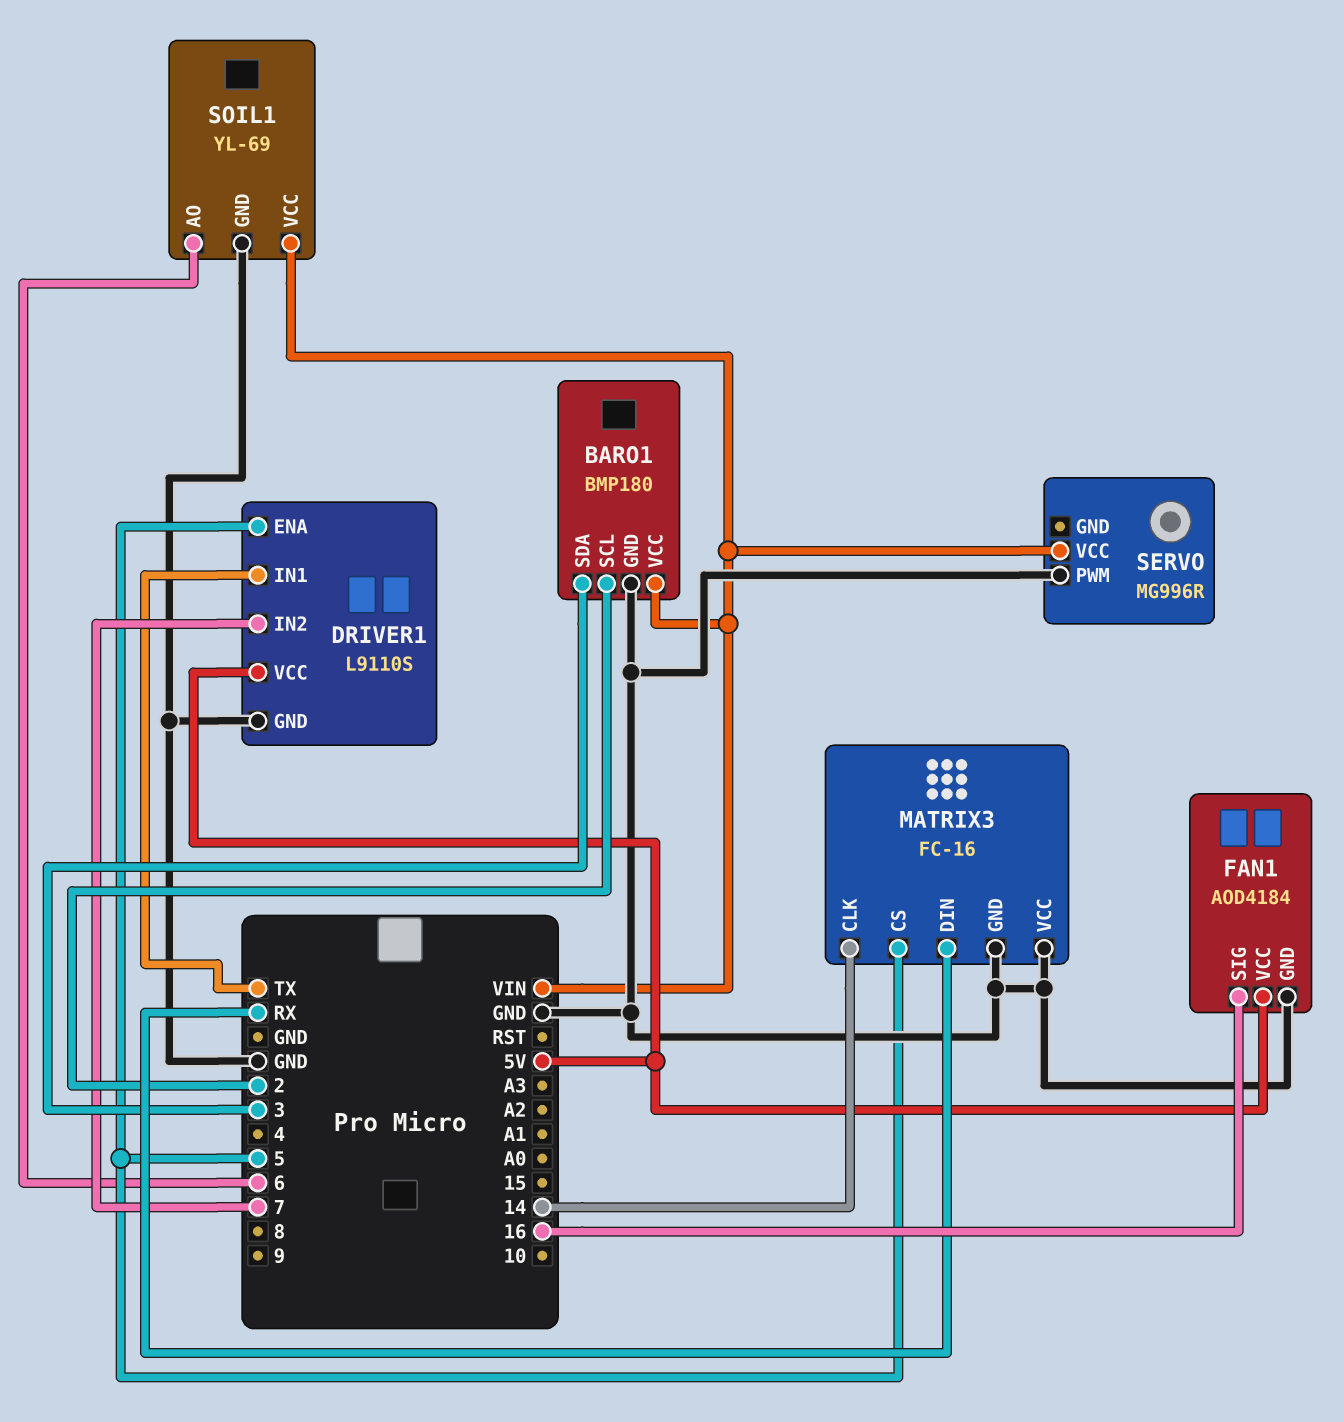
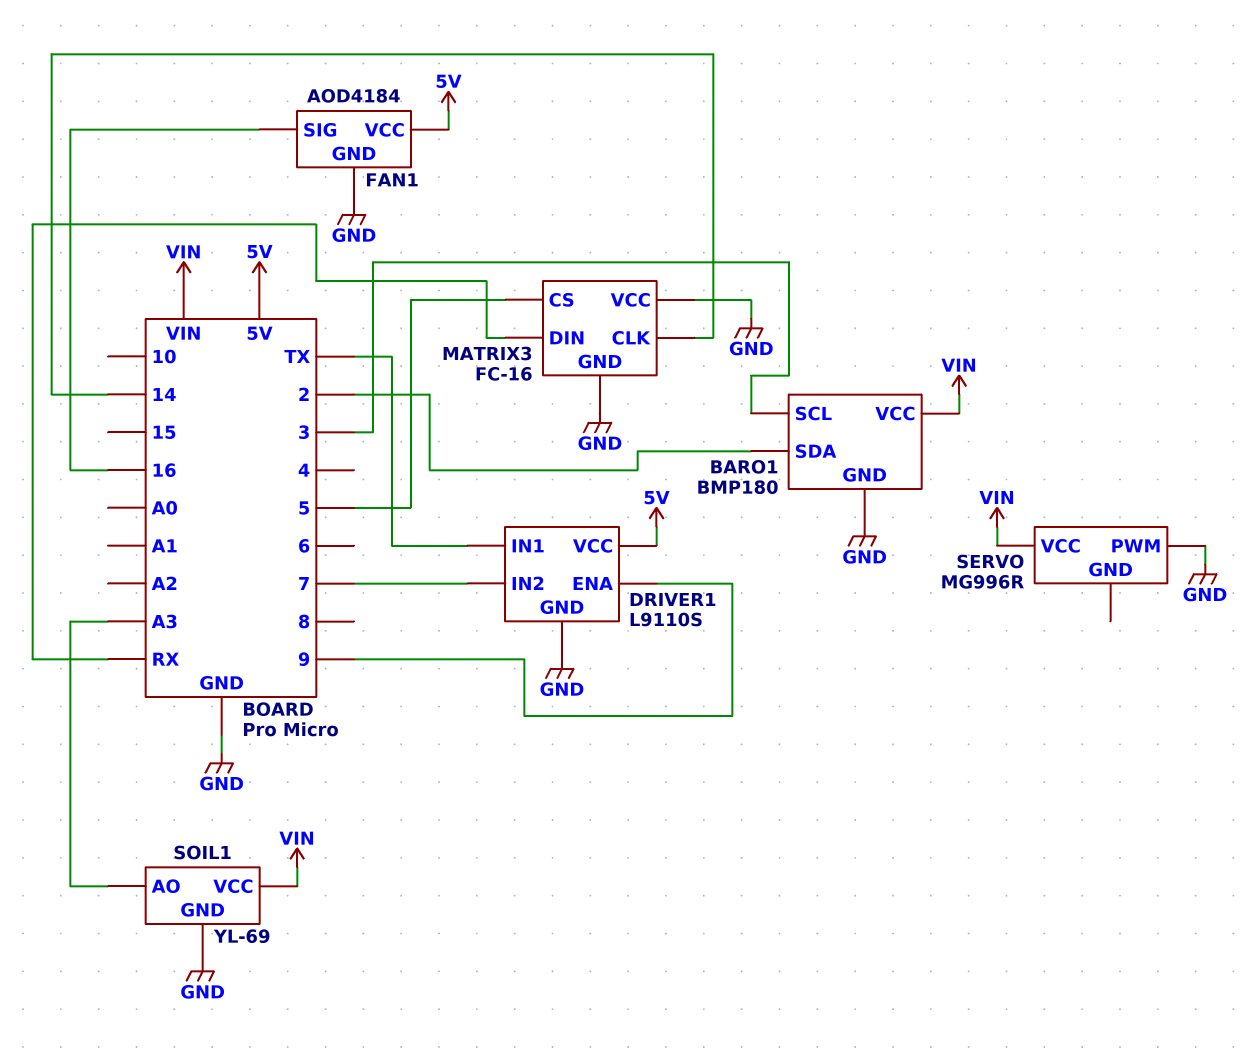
BARO1 pin SCL: 2 -> 3
BARO1 pin SDA: 3 -> 2
DRIVER1 pin ENA: 5 -> 9
SOIL1 pin AO: 6 -> A3

